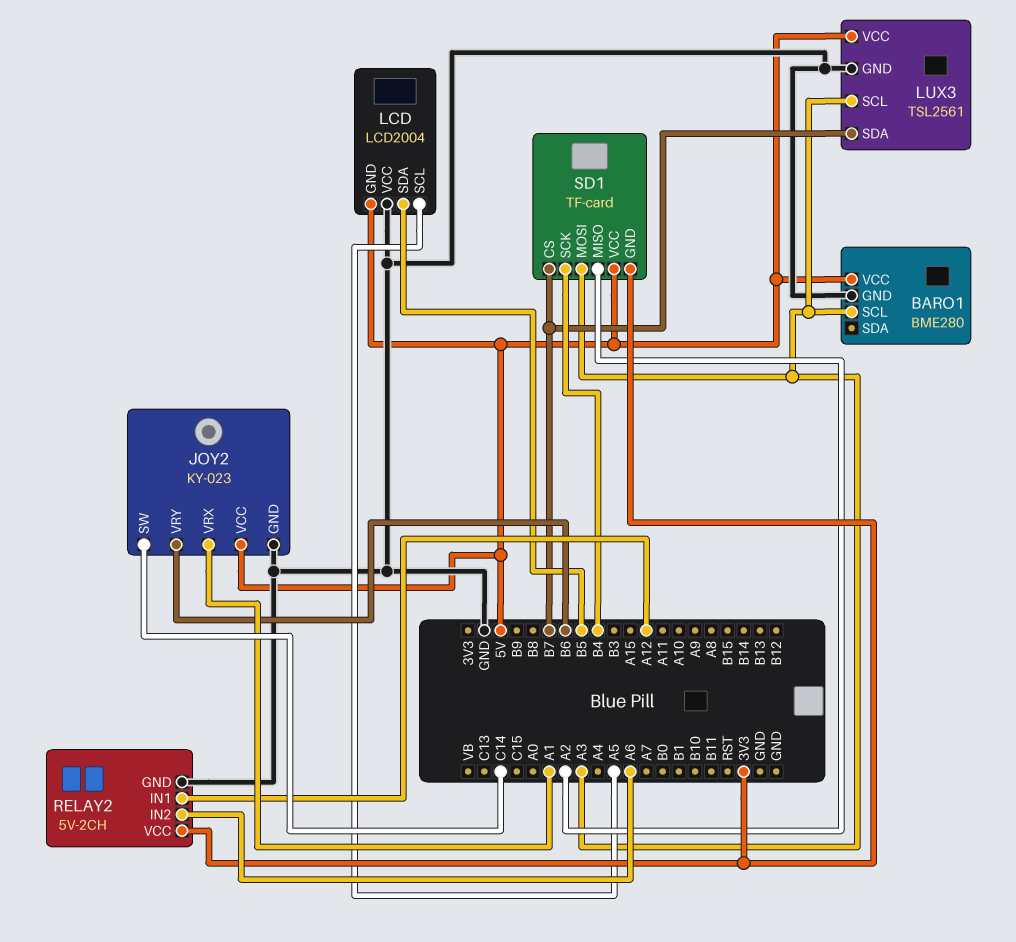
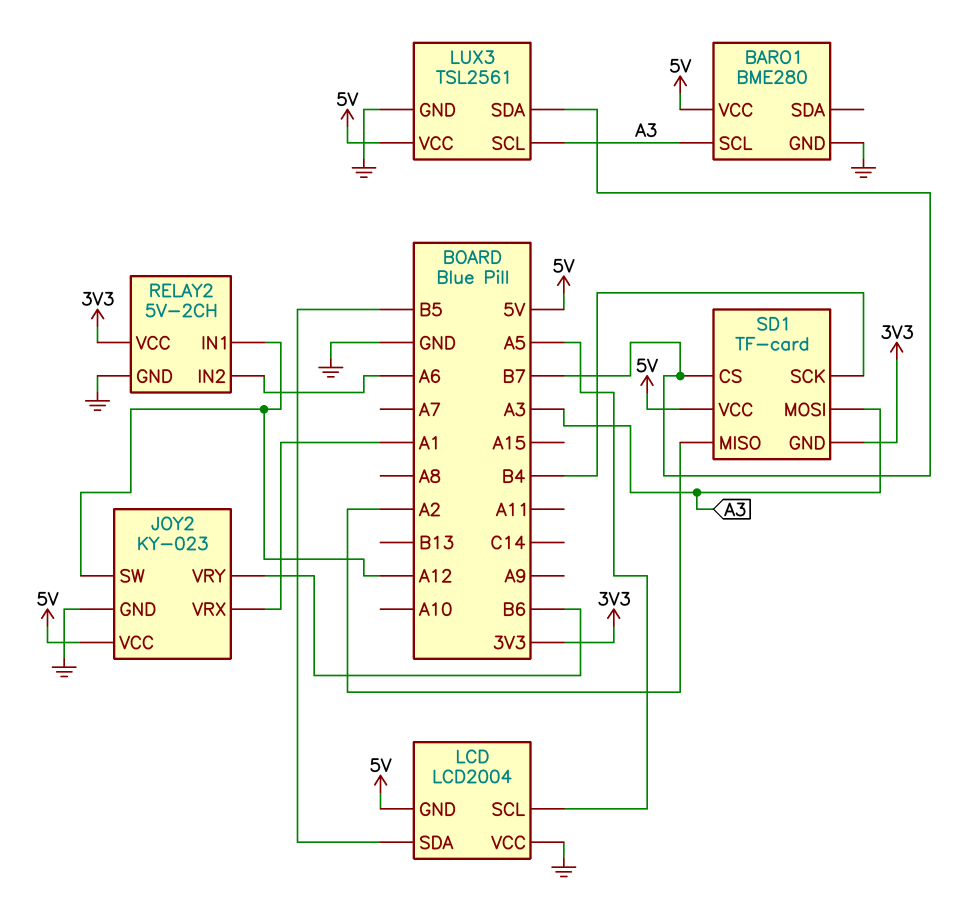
JOY2 pin SW: C14 -> A12

